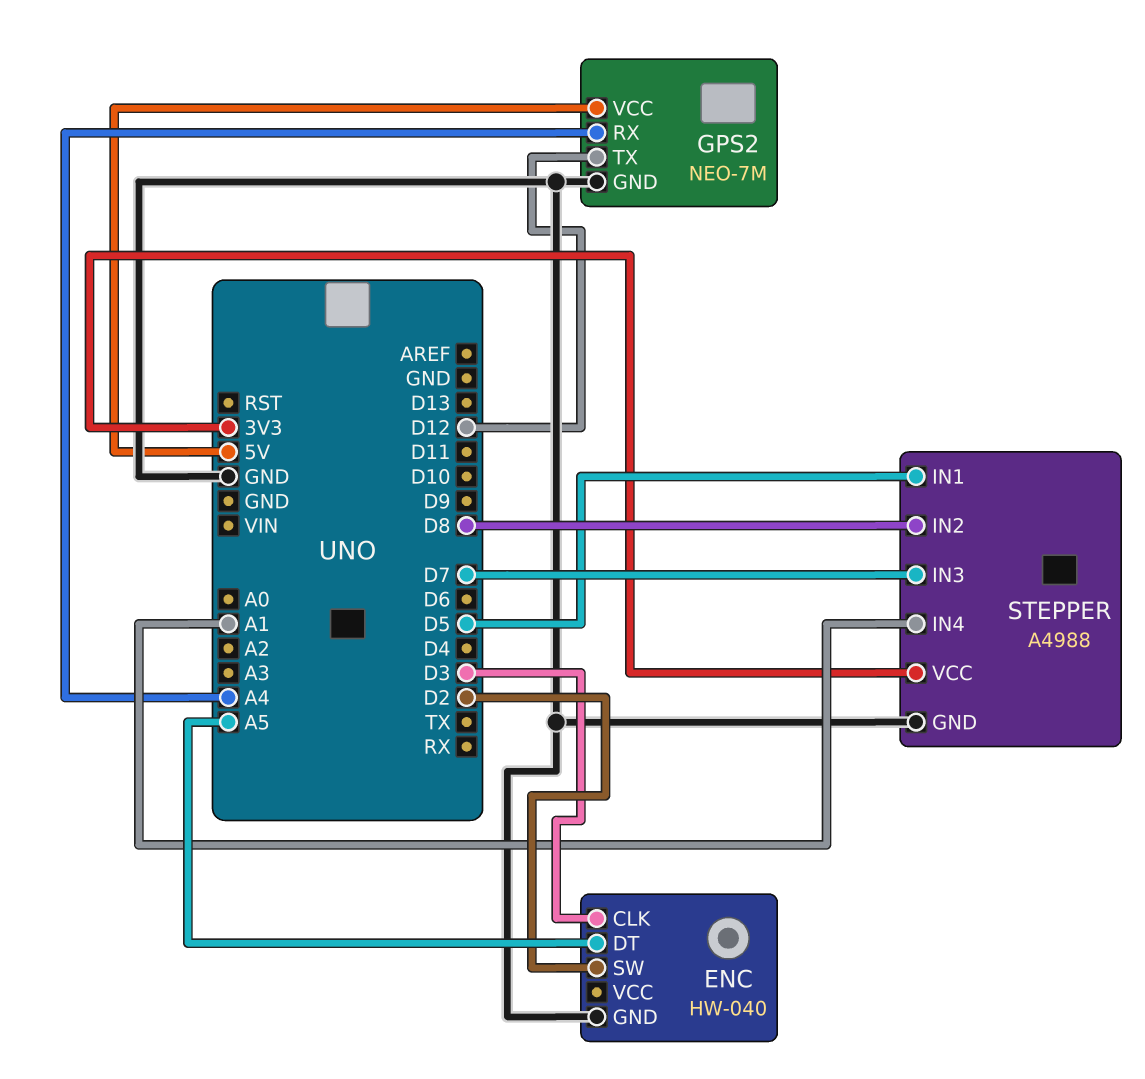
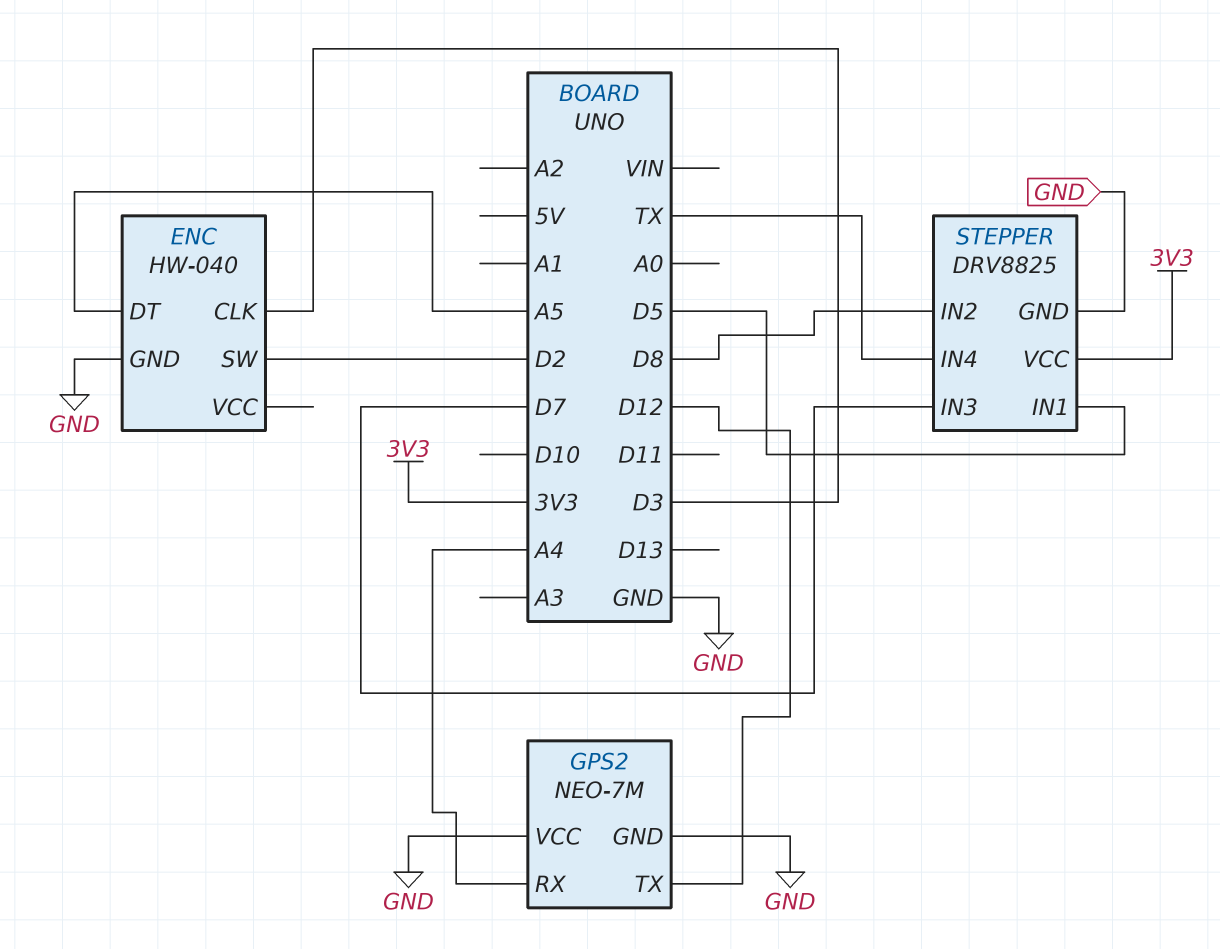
GPS2 pin VCC: 5V -> GND
STEPPER: A4988 -> DRV8825
STEPPER pin IN4: A1 -> TX

